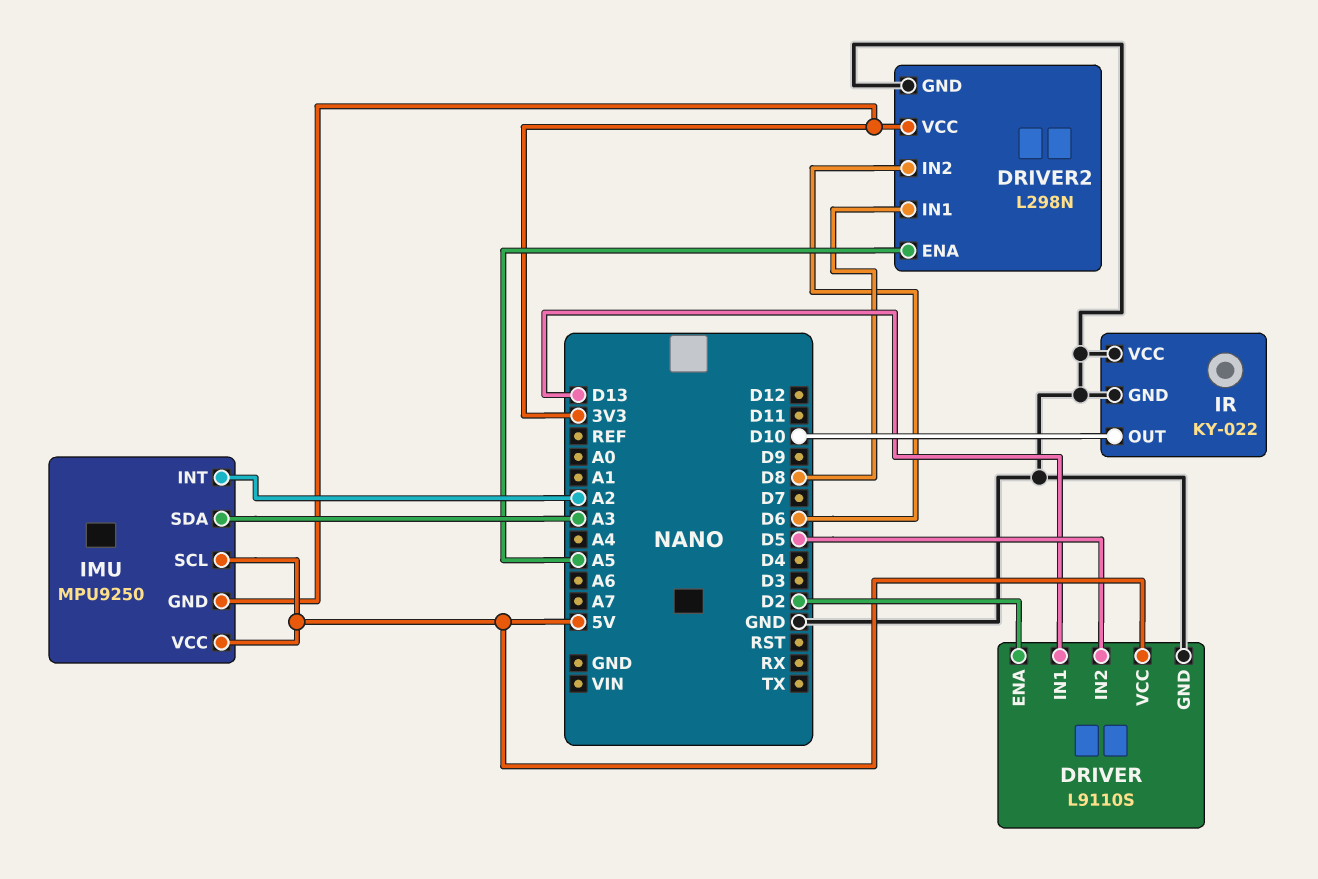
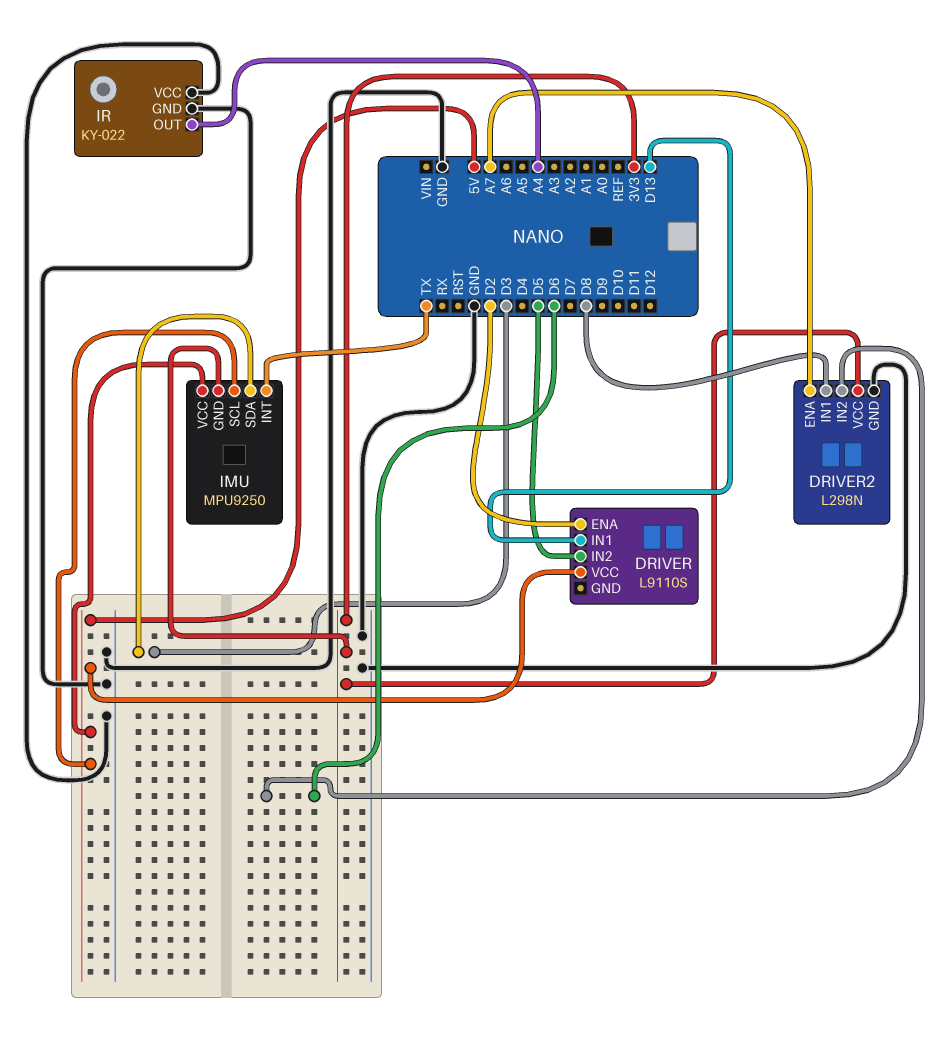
DRIVER pin GND: GND -> none
DRIVER2 pin ENA: A5 -> A7
IMU pin INT: A2 -> TX
IMU pin SDA: A3 -> D3
IR pin OUT: D10 -> A4

